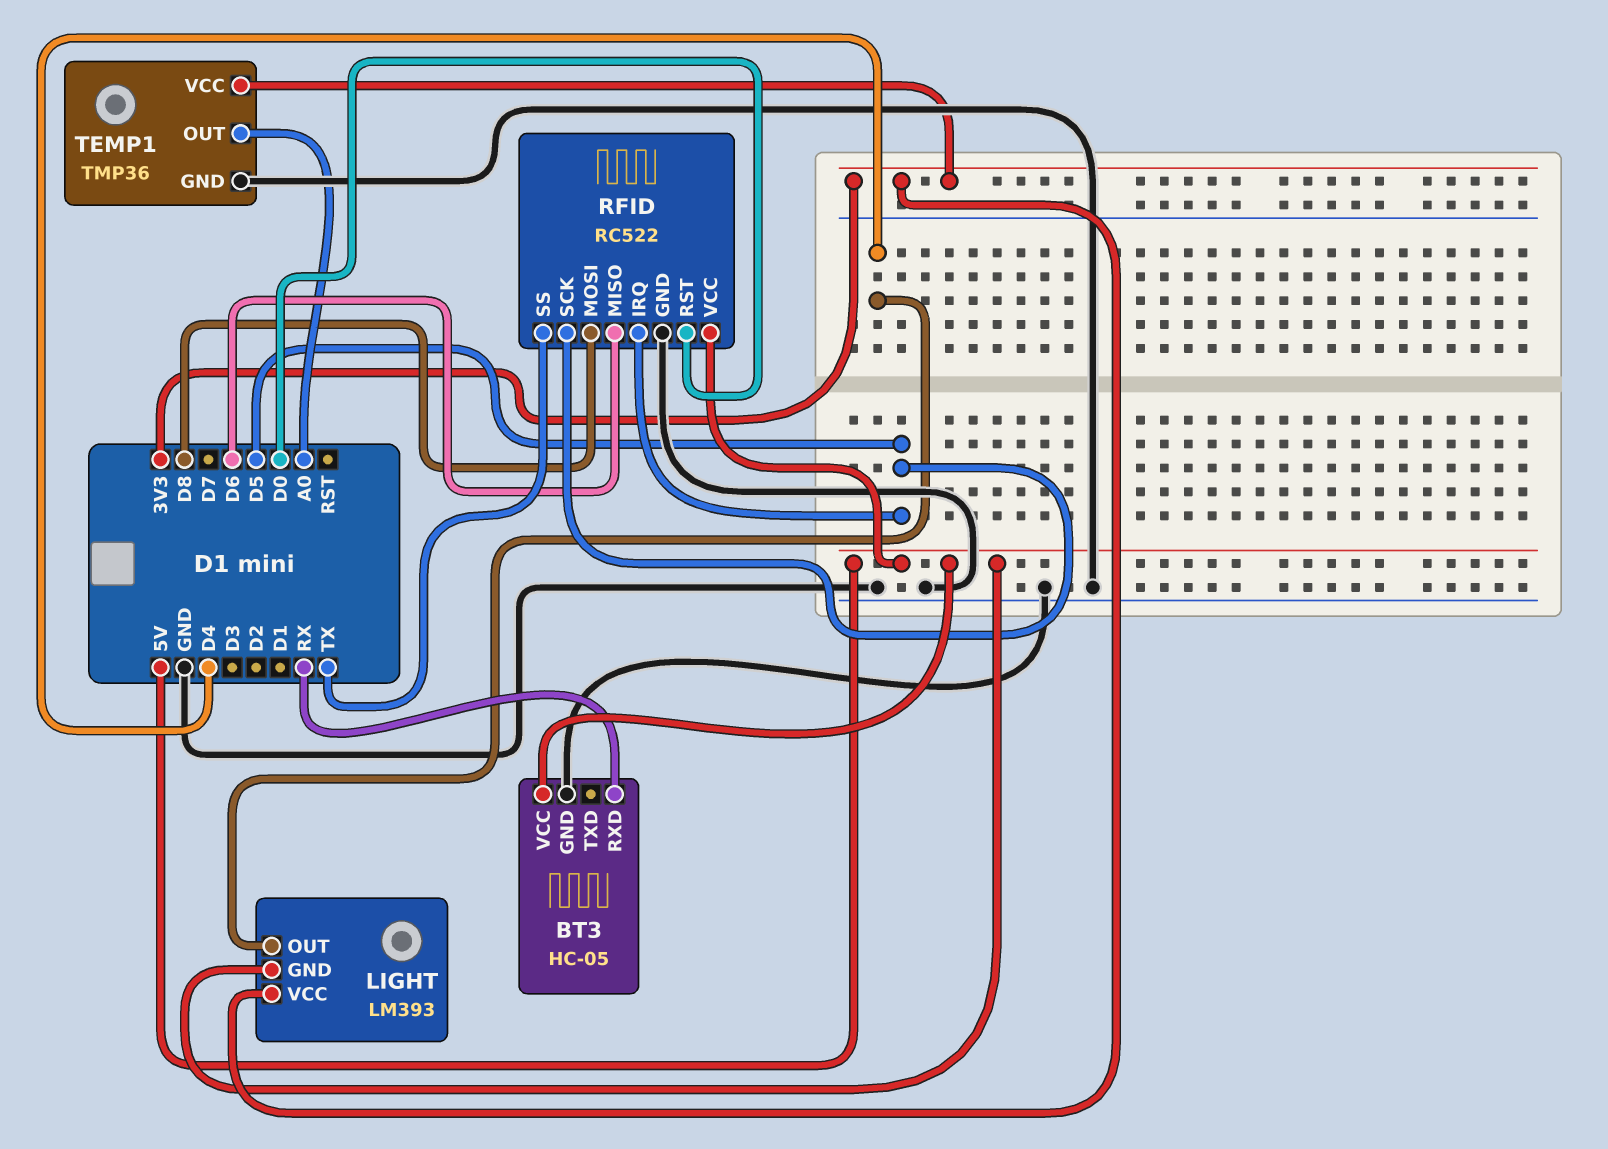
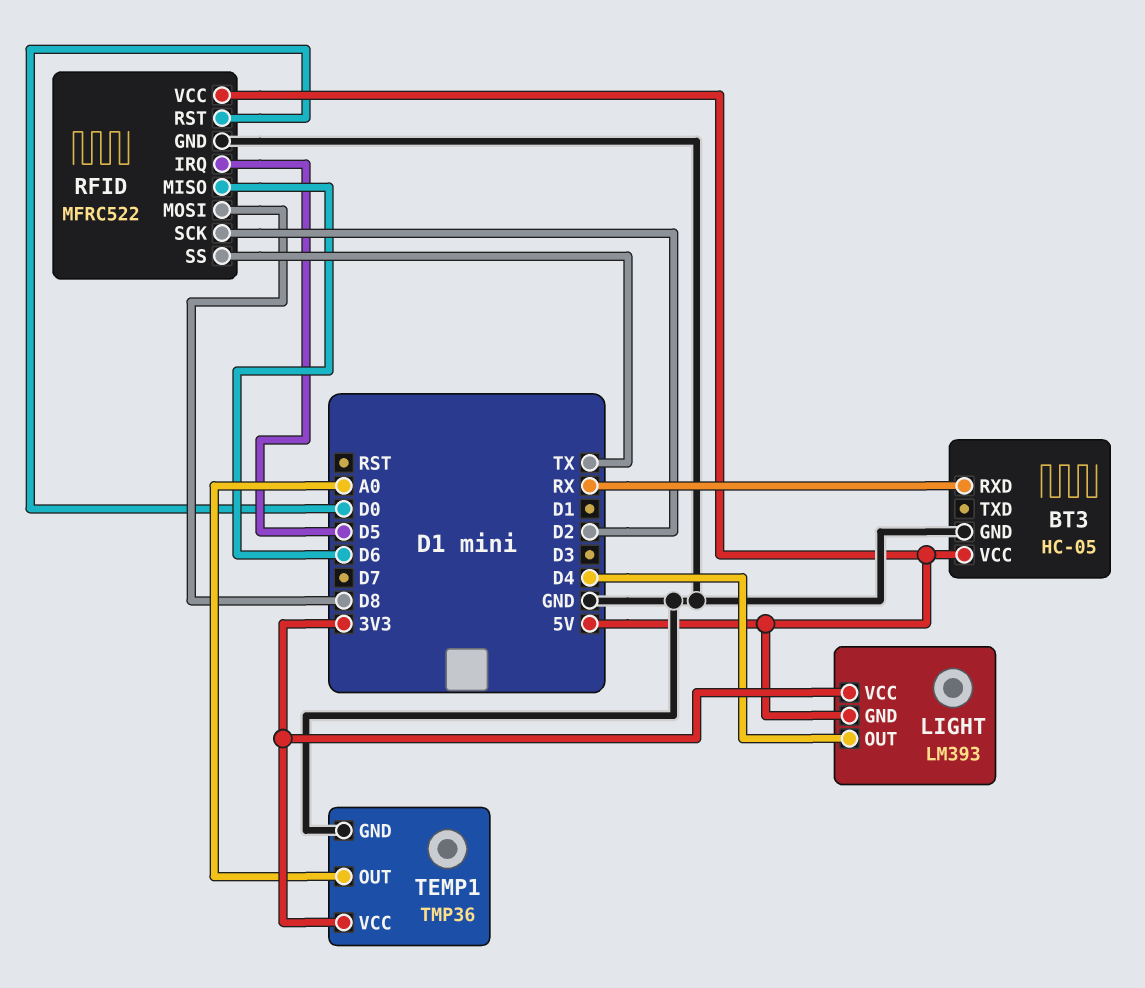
RFID: RC522 -> MFRC522
RFID pin SCK: D5 -> D2

